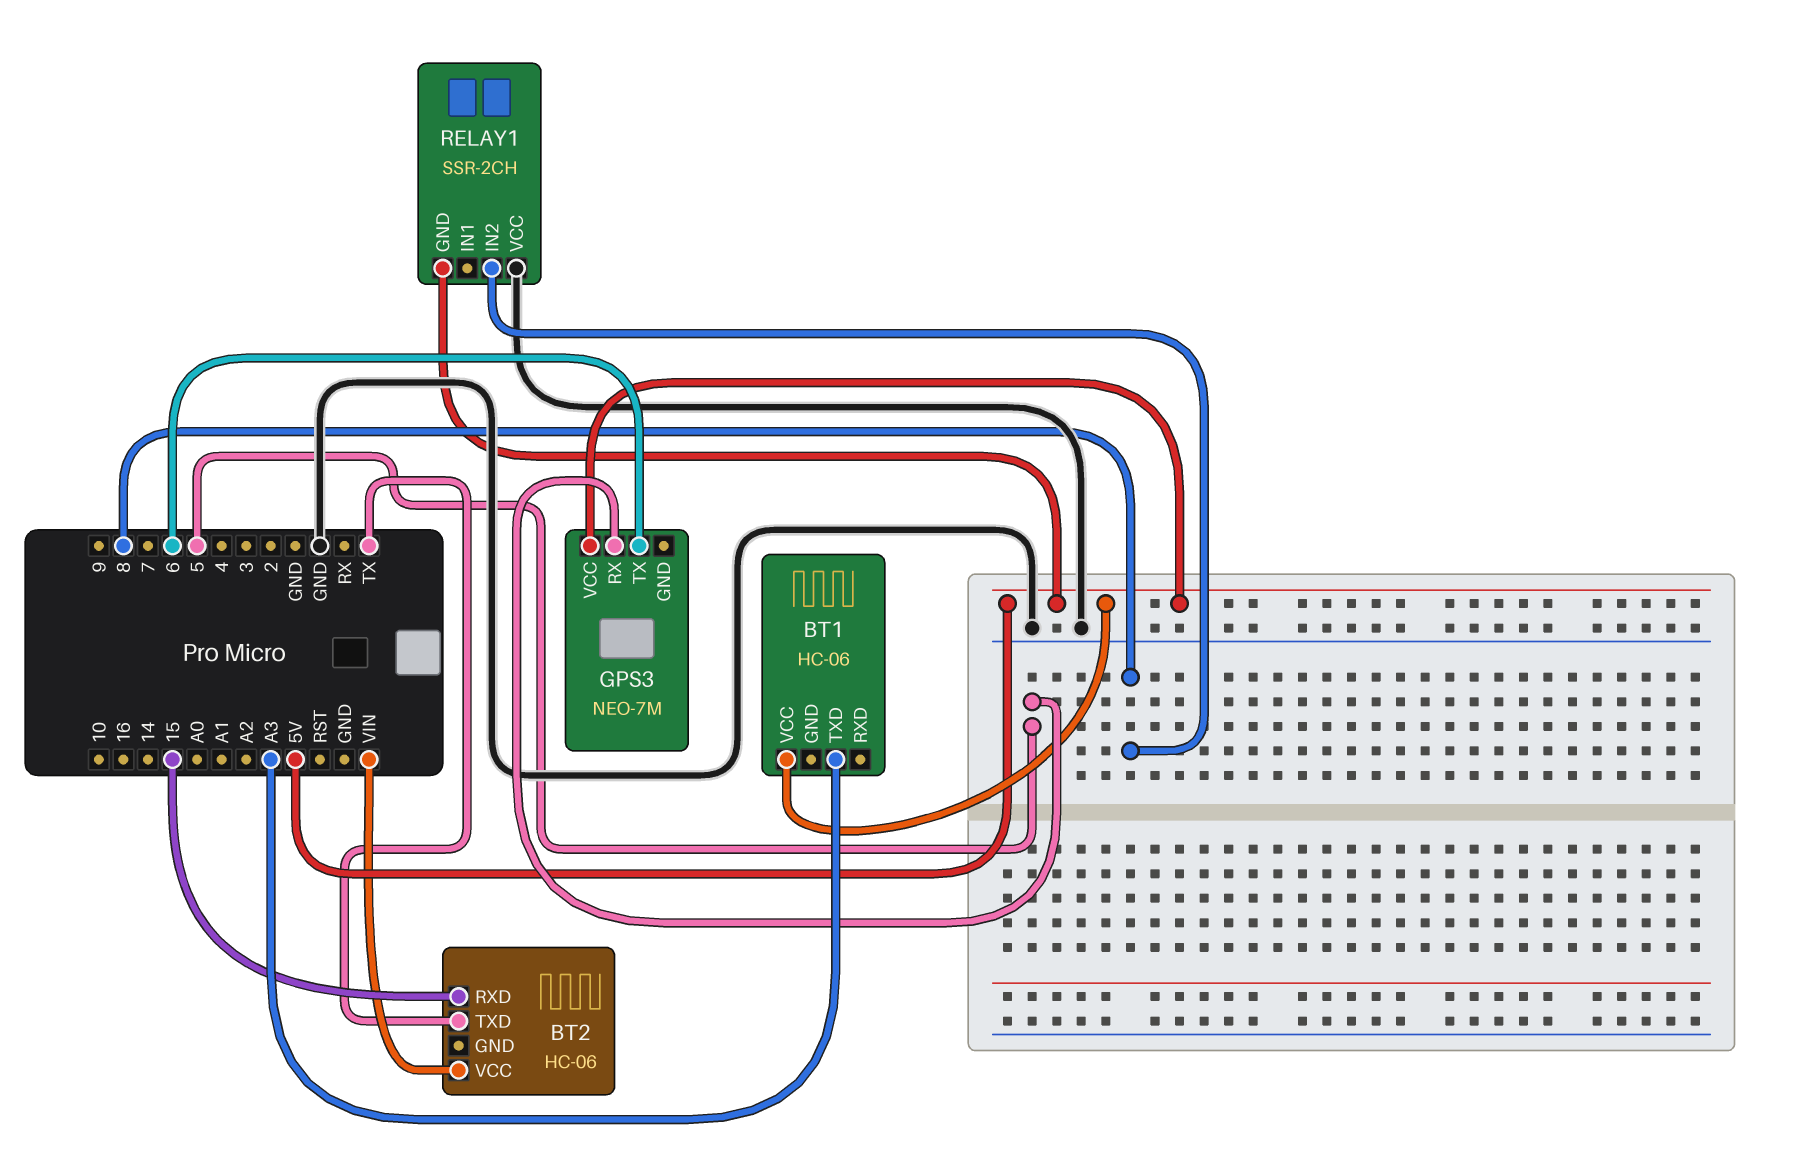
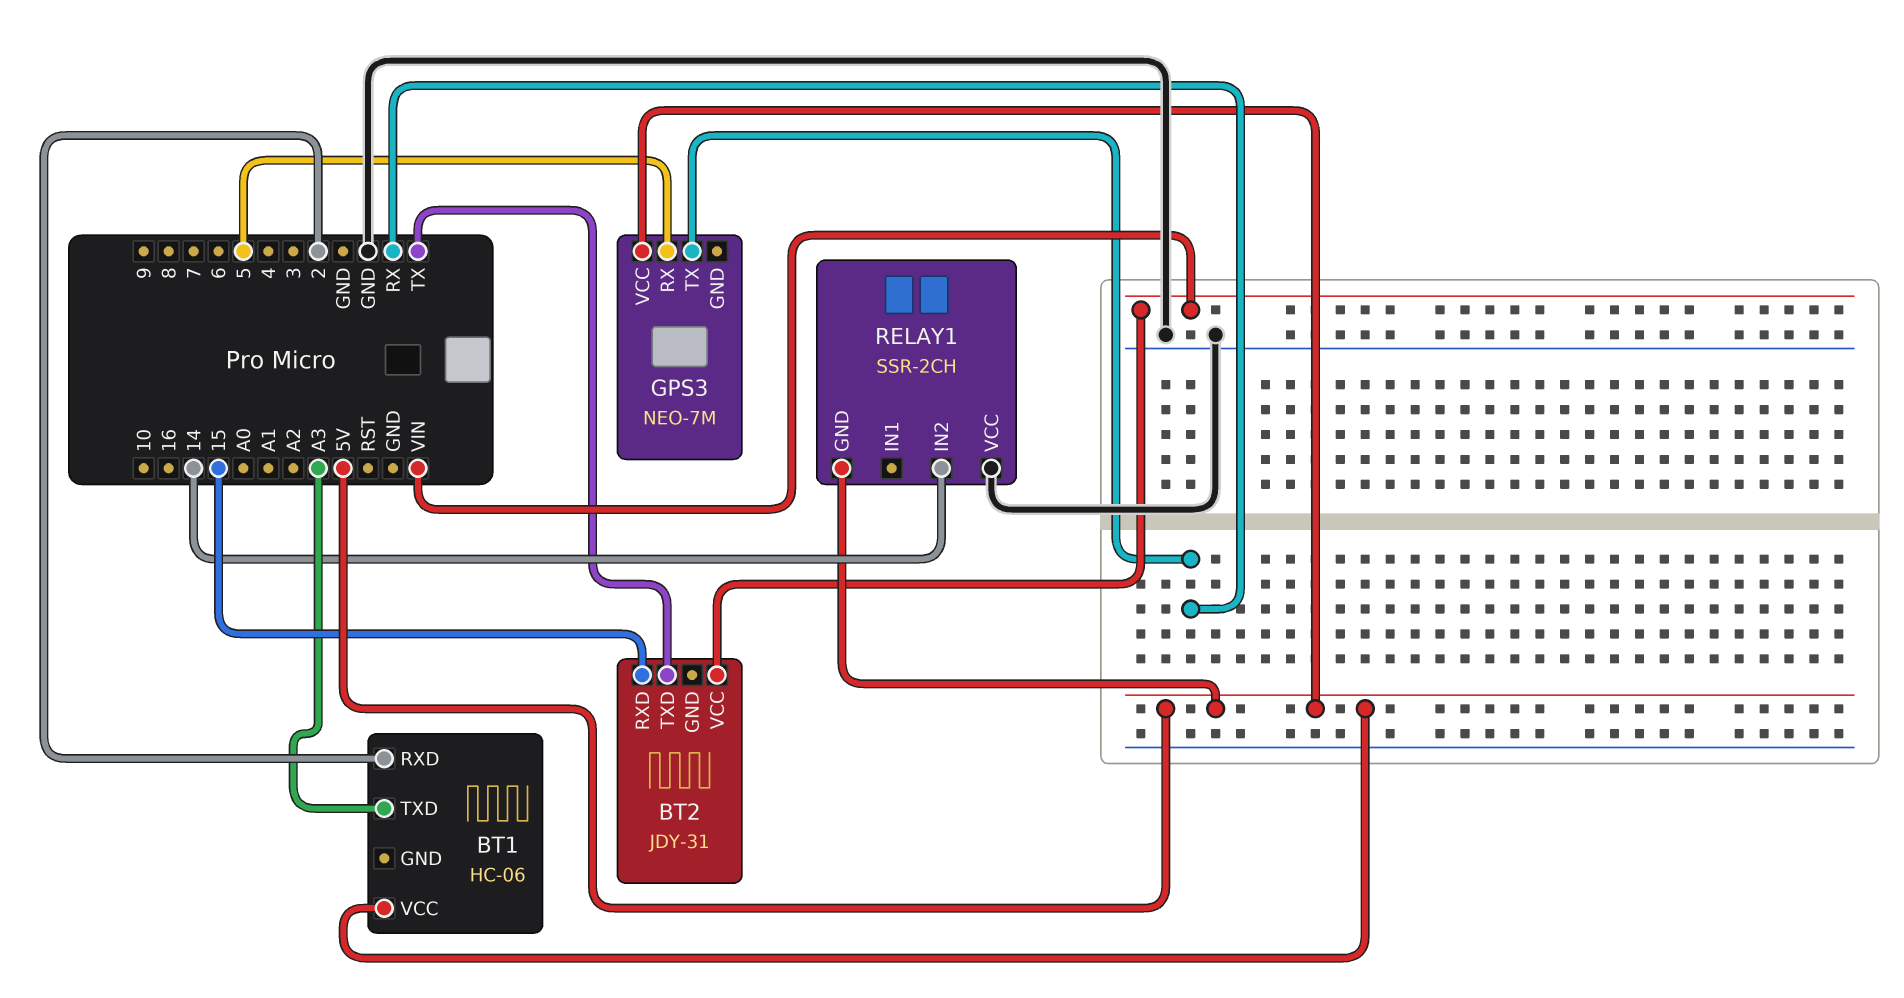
BT1 pin RXD: none -> 2
BT2: HC-06 -> JDY-31
GPS3 pin TX: 6 -> RX
RELAY1 pin IN2: 8 -> 14

